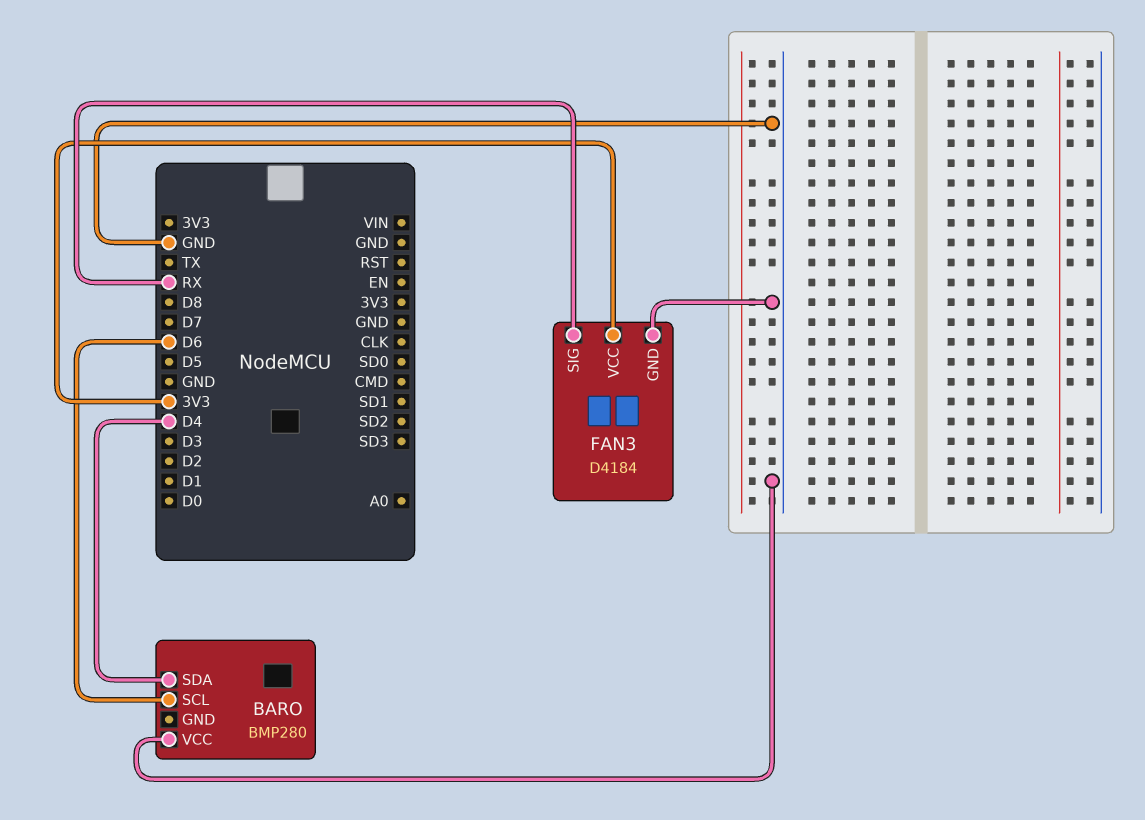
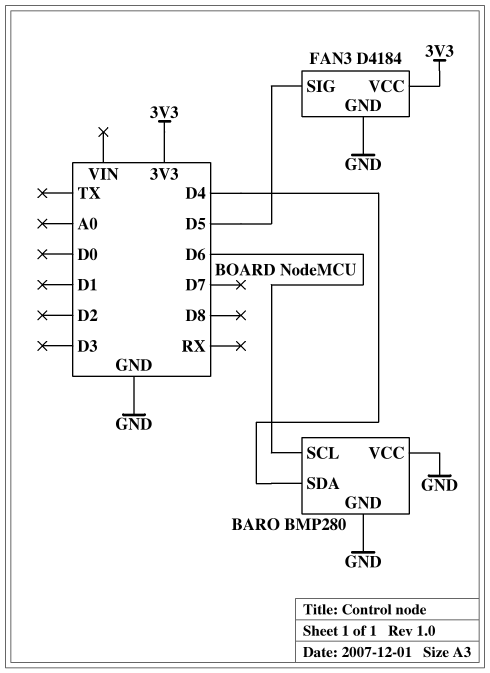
BARO pin GND: none -> GND
FAN3 pin SIG: RX -> D5

